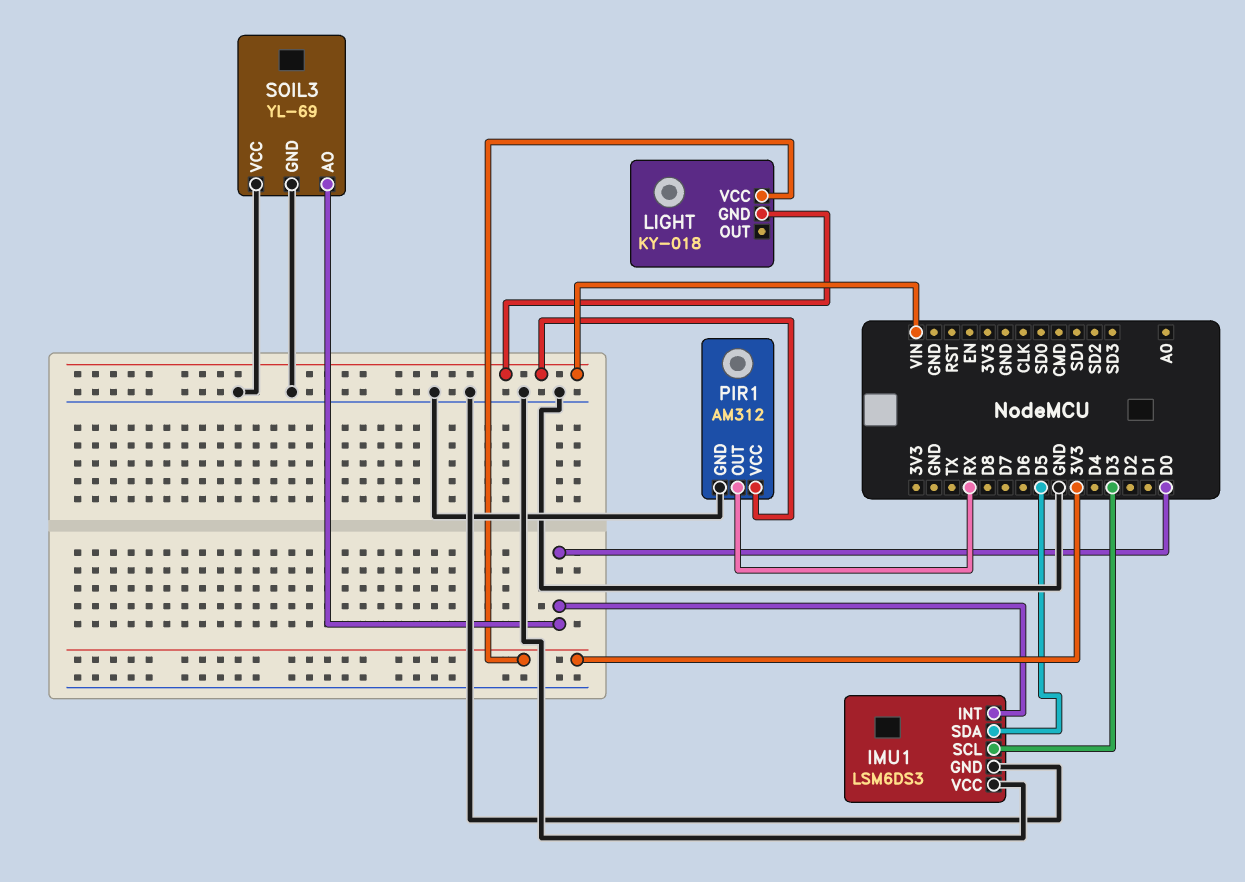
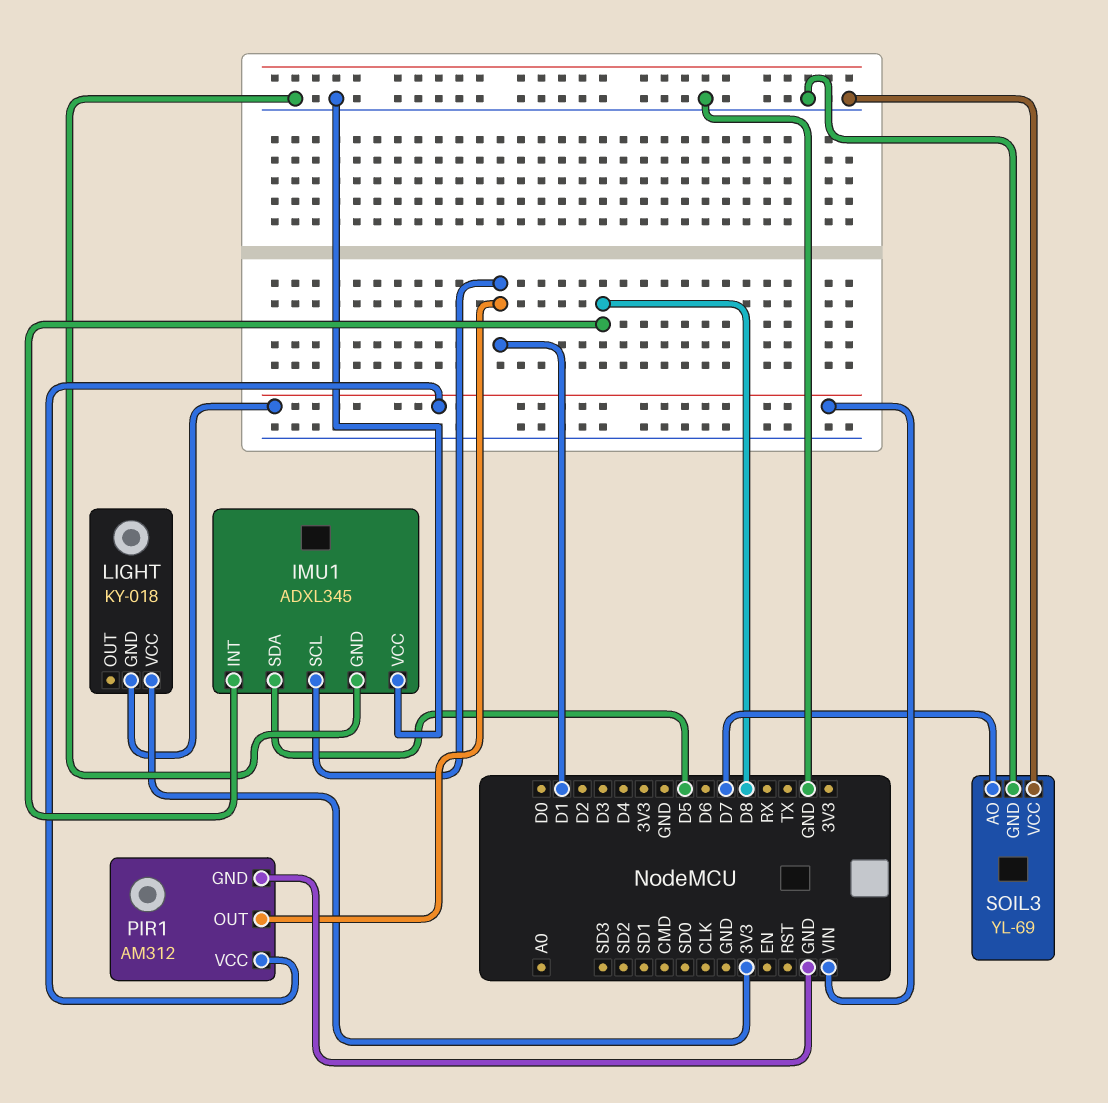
IMU1: LSM6DS3 -> ADXL345
IMU1 pin INT: D0 -> D8
IMU1 pin SCL: D3 -> D1
PIR1 pin OUT: RX -> D1
SOIL3 pin AO: D0 -> D7

